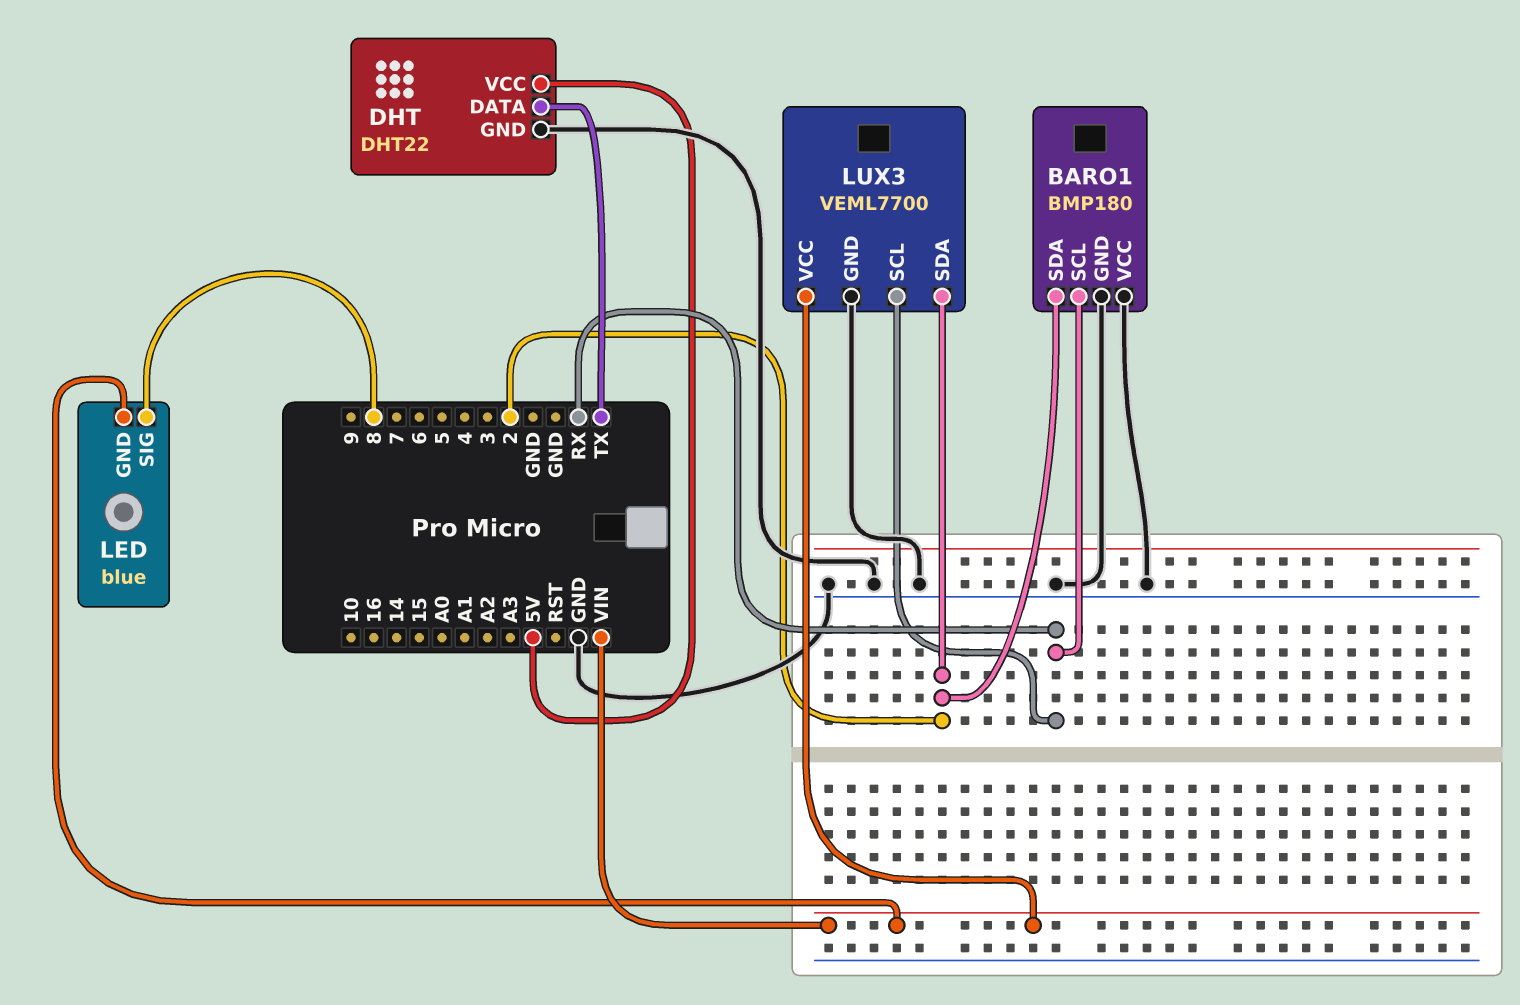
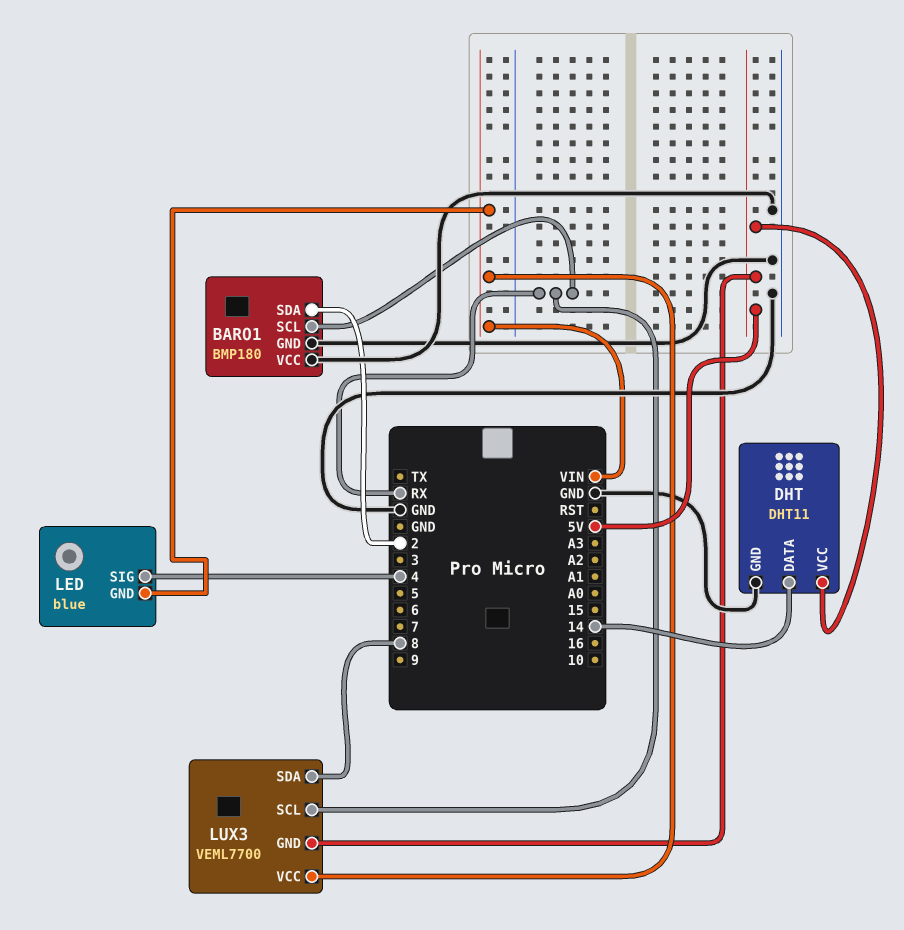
DHT: DHT22 -> DHT11
DHT pin DATA: TX -> 14
LED pin SIG: 8 -> 4
LUX3 pin GND: GND -> 5V
LUX3 pin SDA: 2 -> 8

